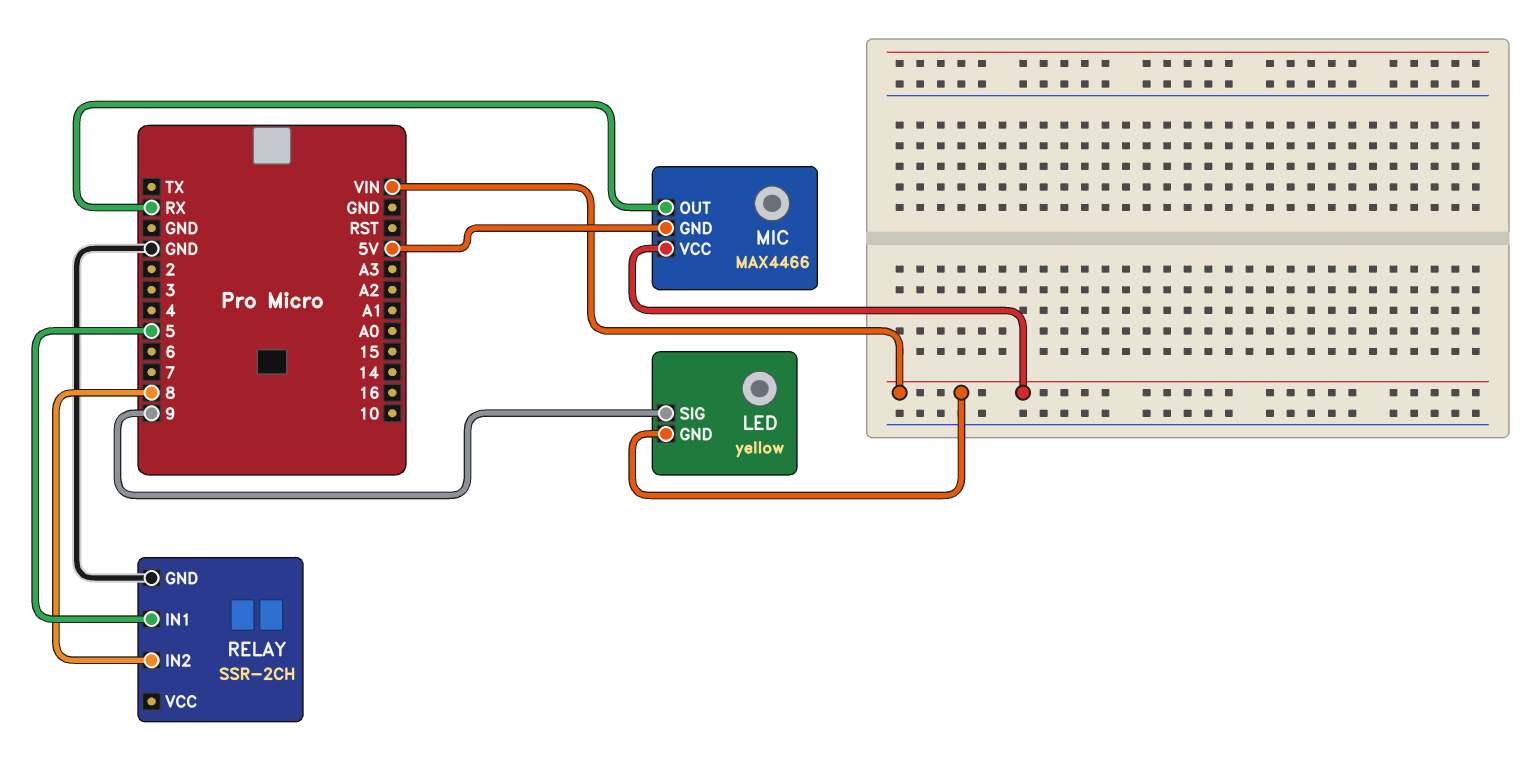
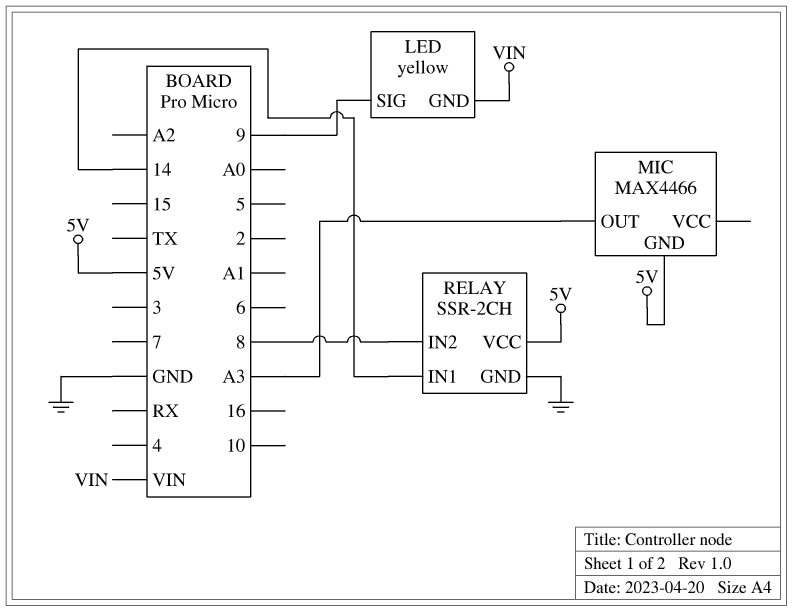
MIC pin OUT: RX -> A3
MIC pin VCC: VIN -> none
RELAY pin IN1: 5 -> 14
RELAY pin VCC: none -> 5V

